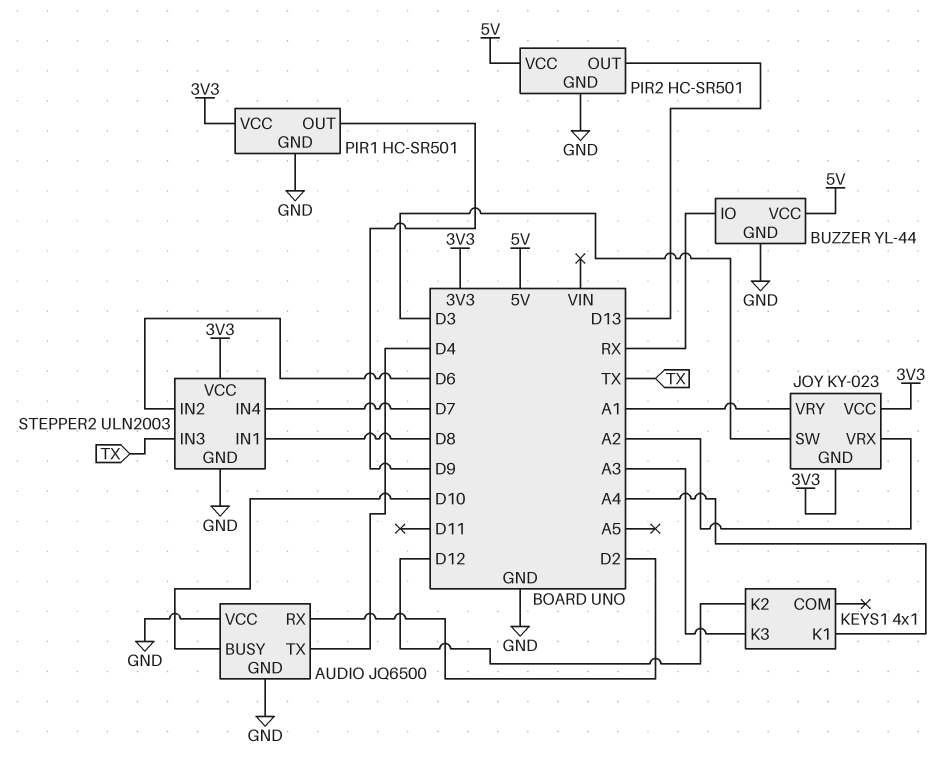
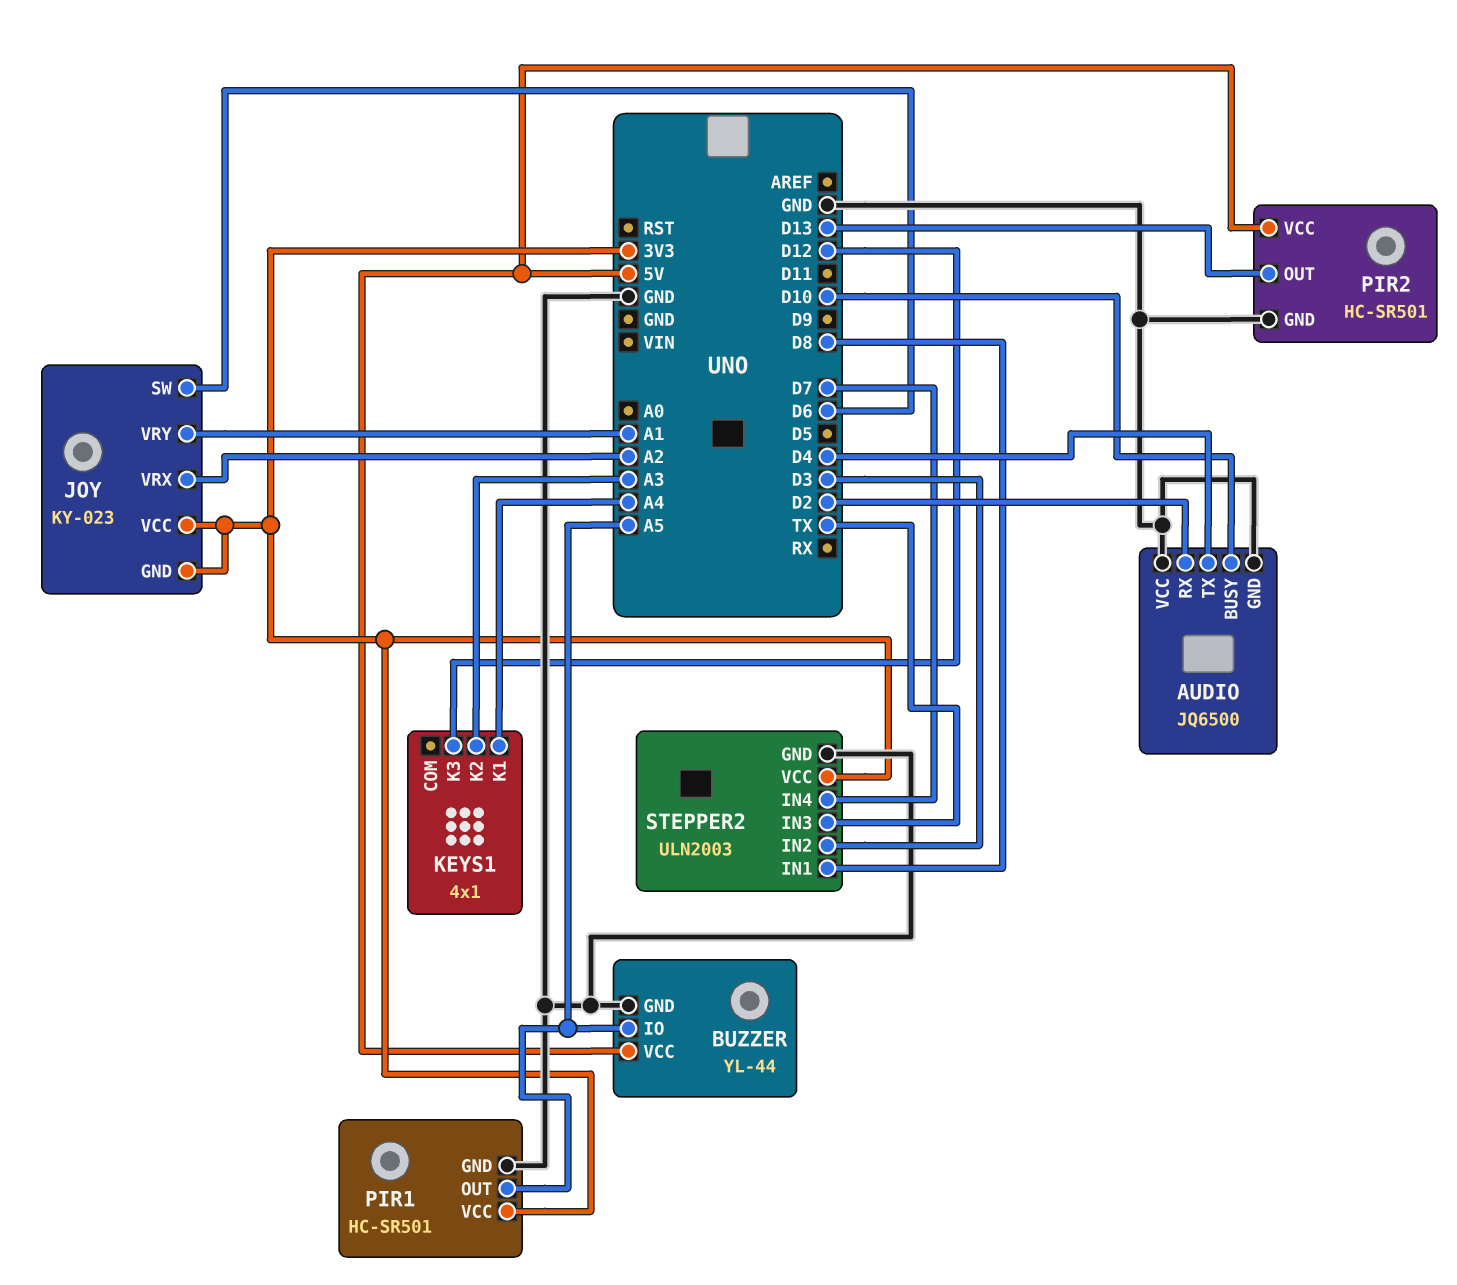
BUZZER pin IO: RX -> A5
JOY pin SW: D3 -> D6
KEYS1 pin K2: D12 -> A3
KEYS1 pin K3: A3 -> D12
PIR1 pin OUT: D9 -> A5
STEPPER2 pin IN2: D6 -> D3

